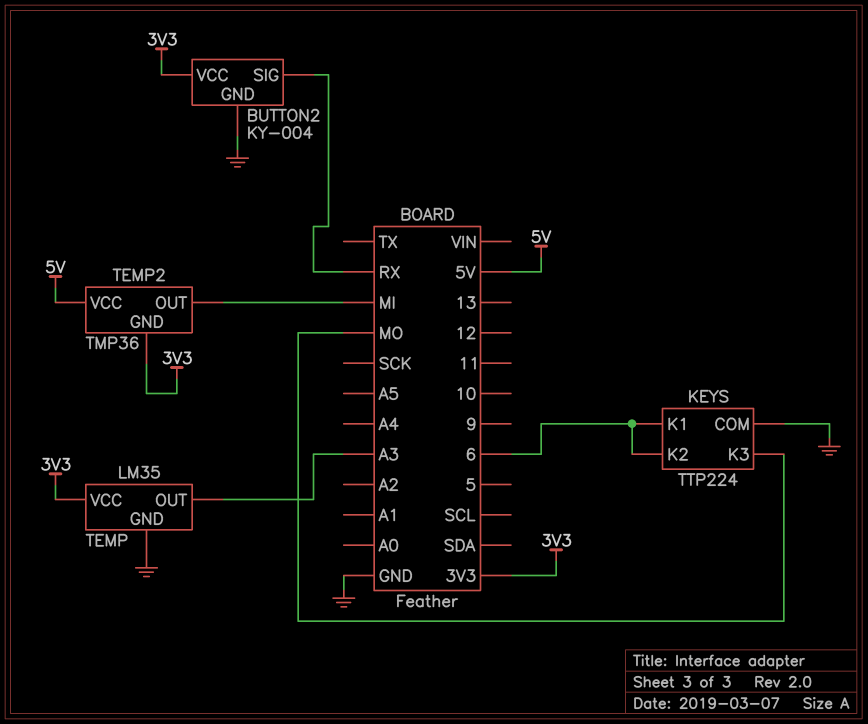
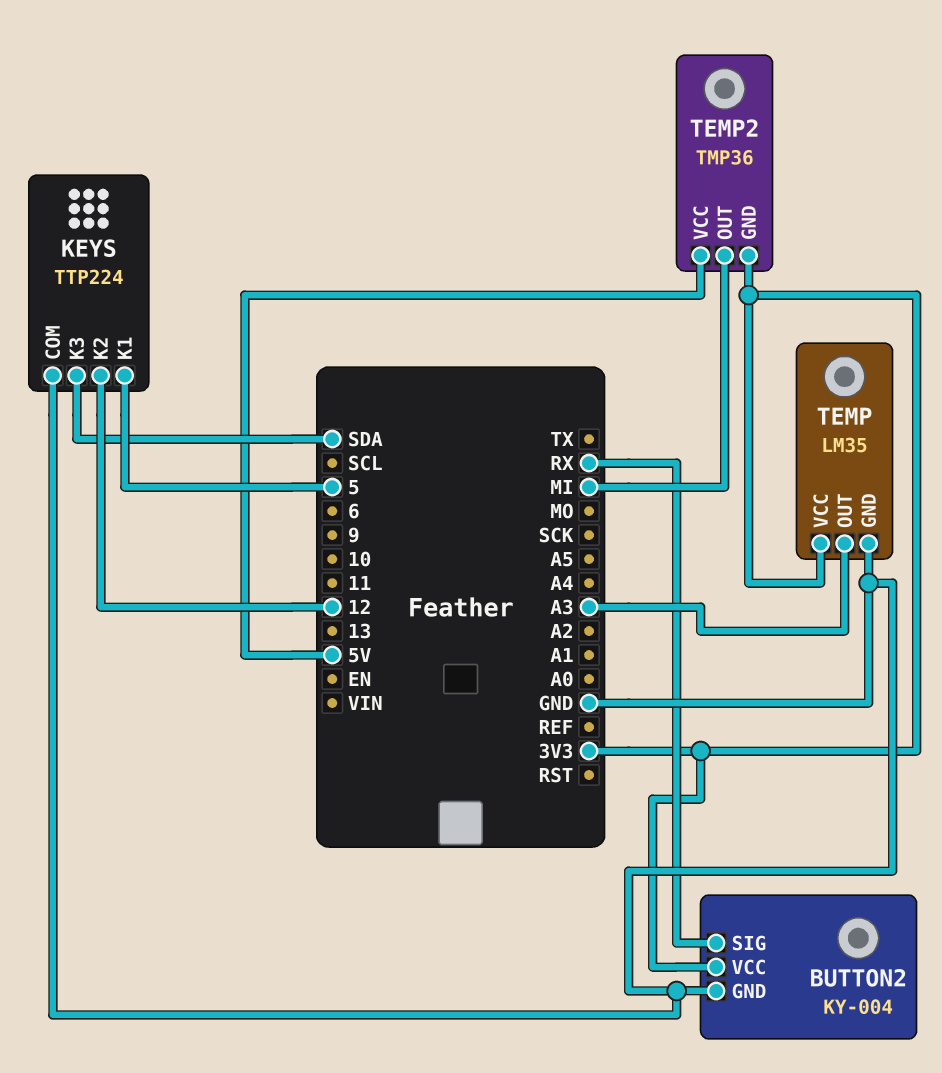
KEYS pin K1: 6 -> 5
KEYS pin K2: 6 -> 12
KEYS pin K3: MO -> SDA

